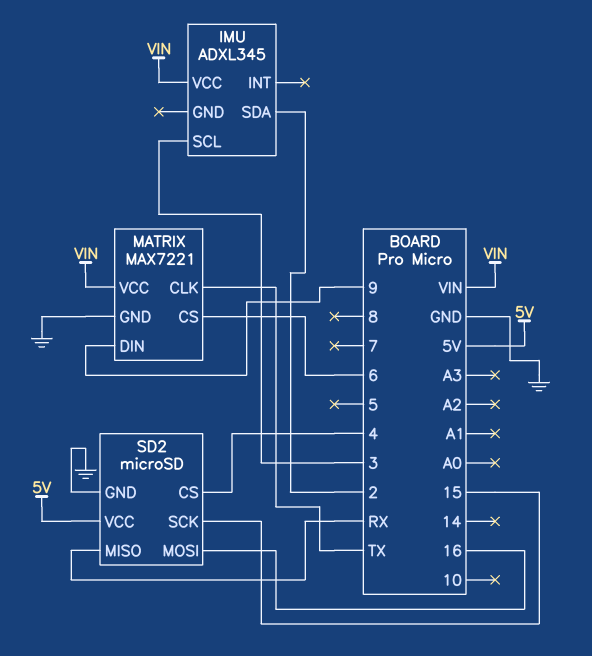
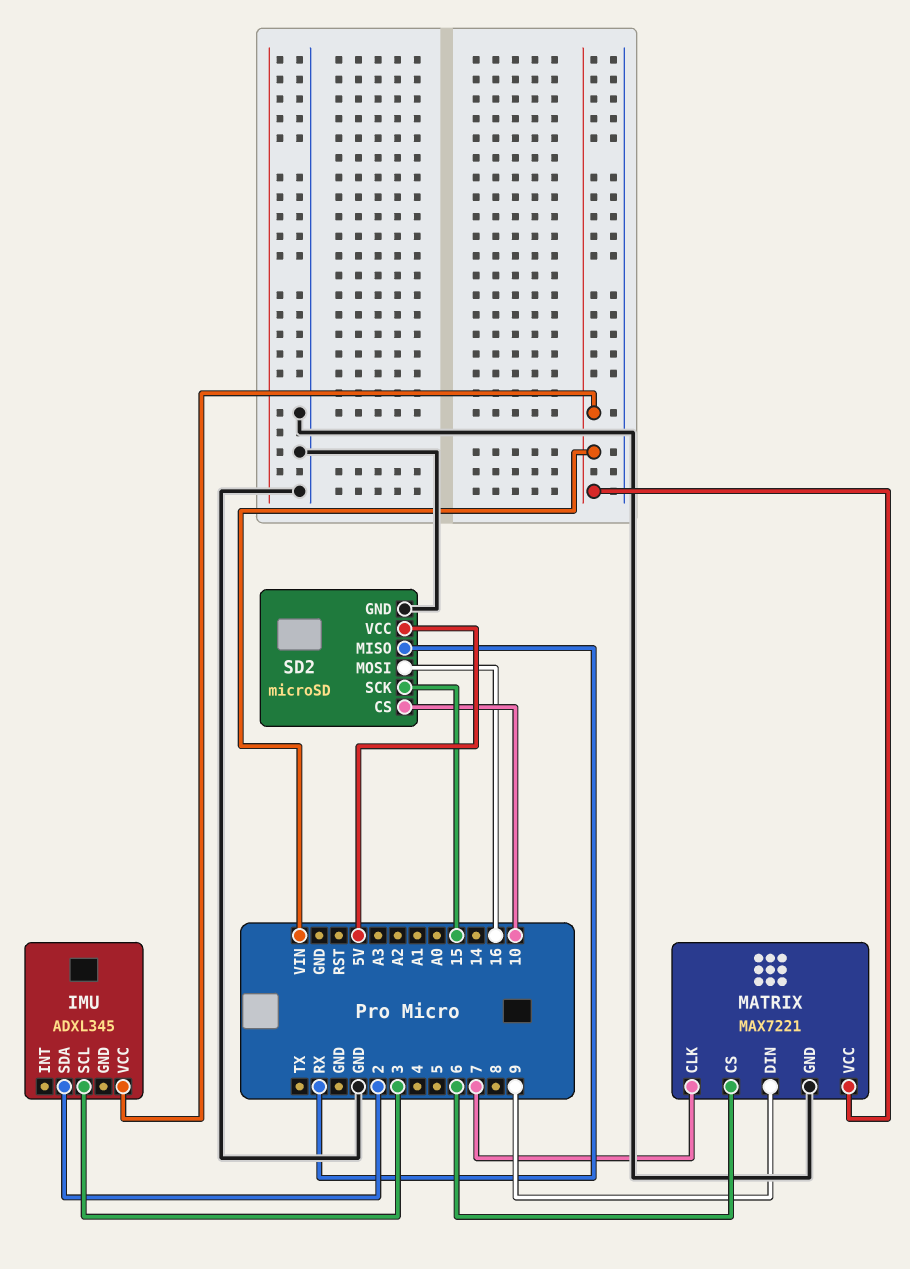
MATRIX pin CLK: TX -> 7
SD2 pin CS: 4 -> 10

